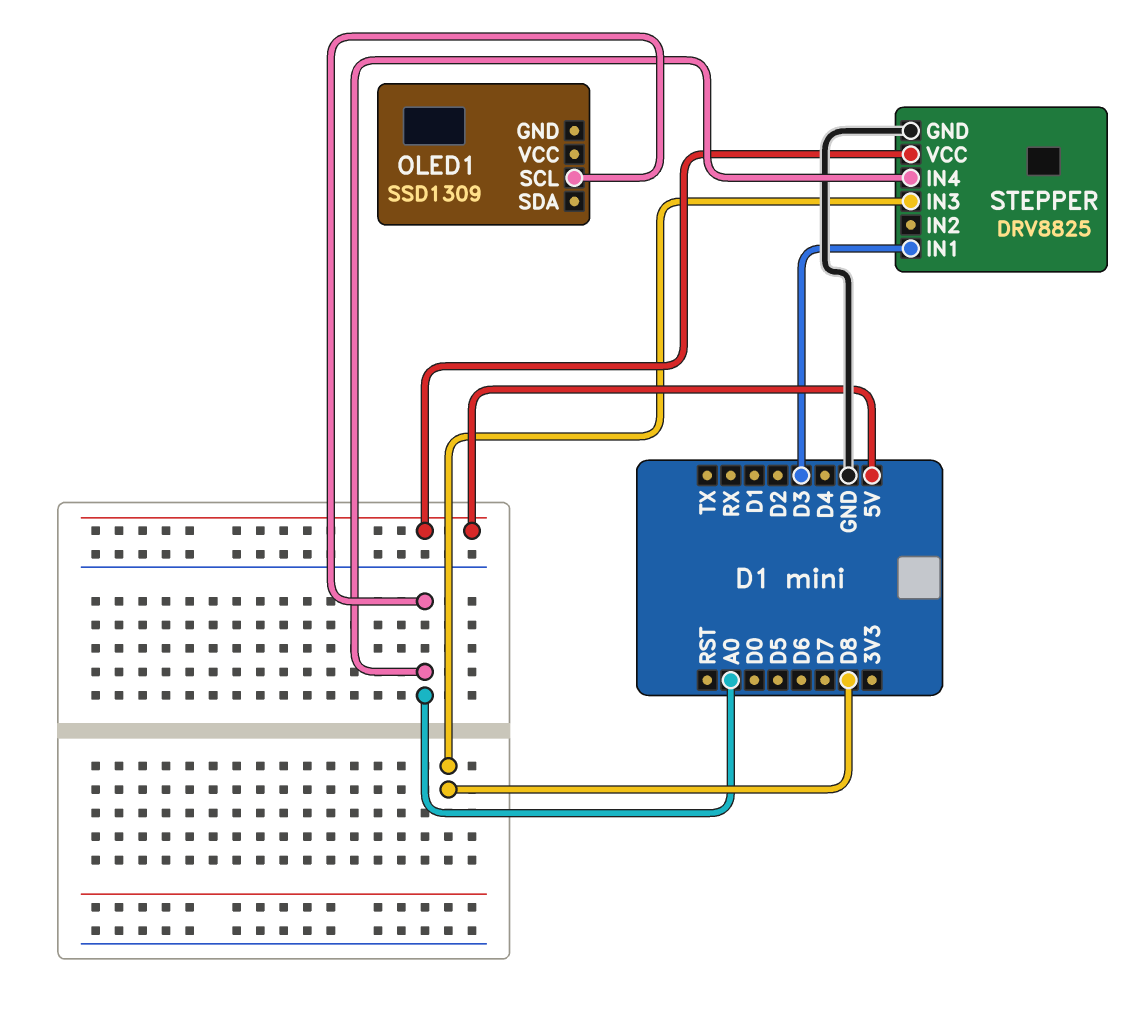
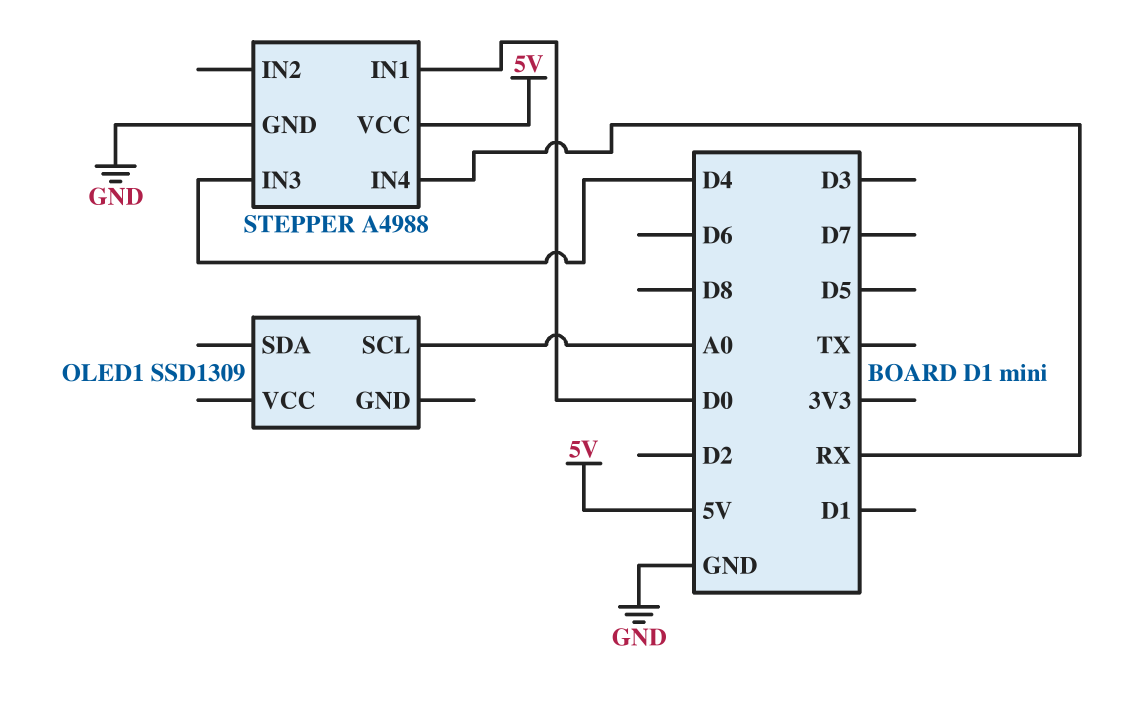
STEPPER: DRV8825 -> A4988
STEPPER pin IN1: D3 -> D0
STEPPER pin IN3: D8 -> D4
STEPPER pin IN4: A0 -> RX

